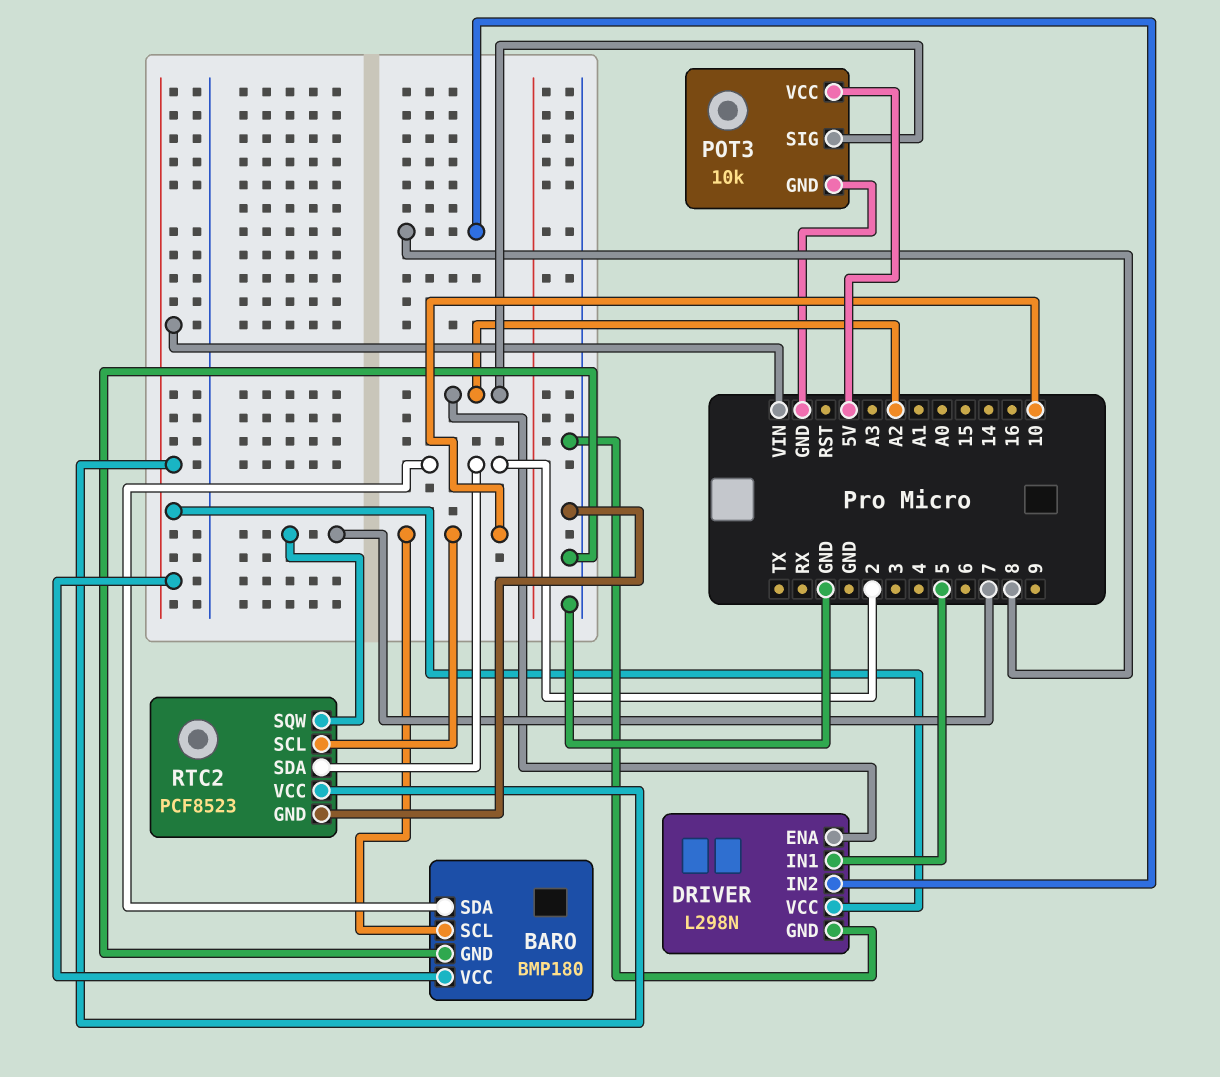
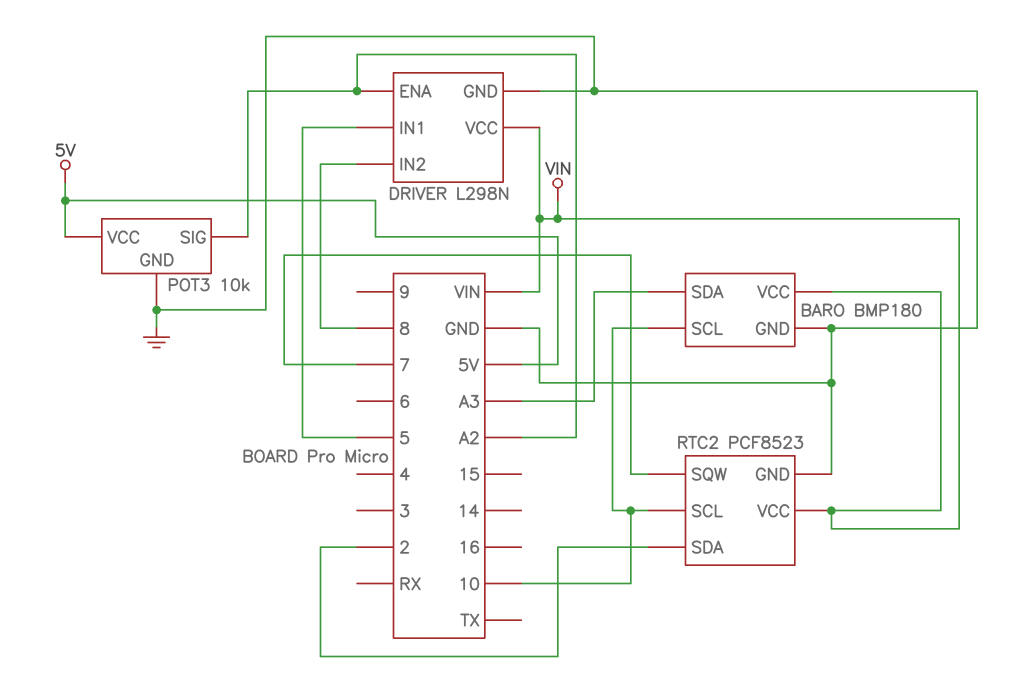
BARO pin SDA: 2 -> A3

